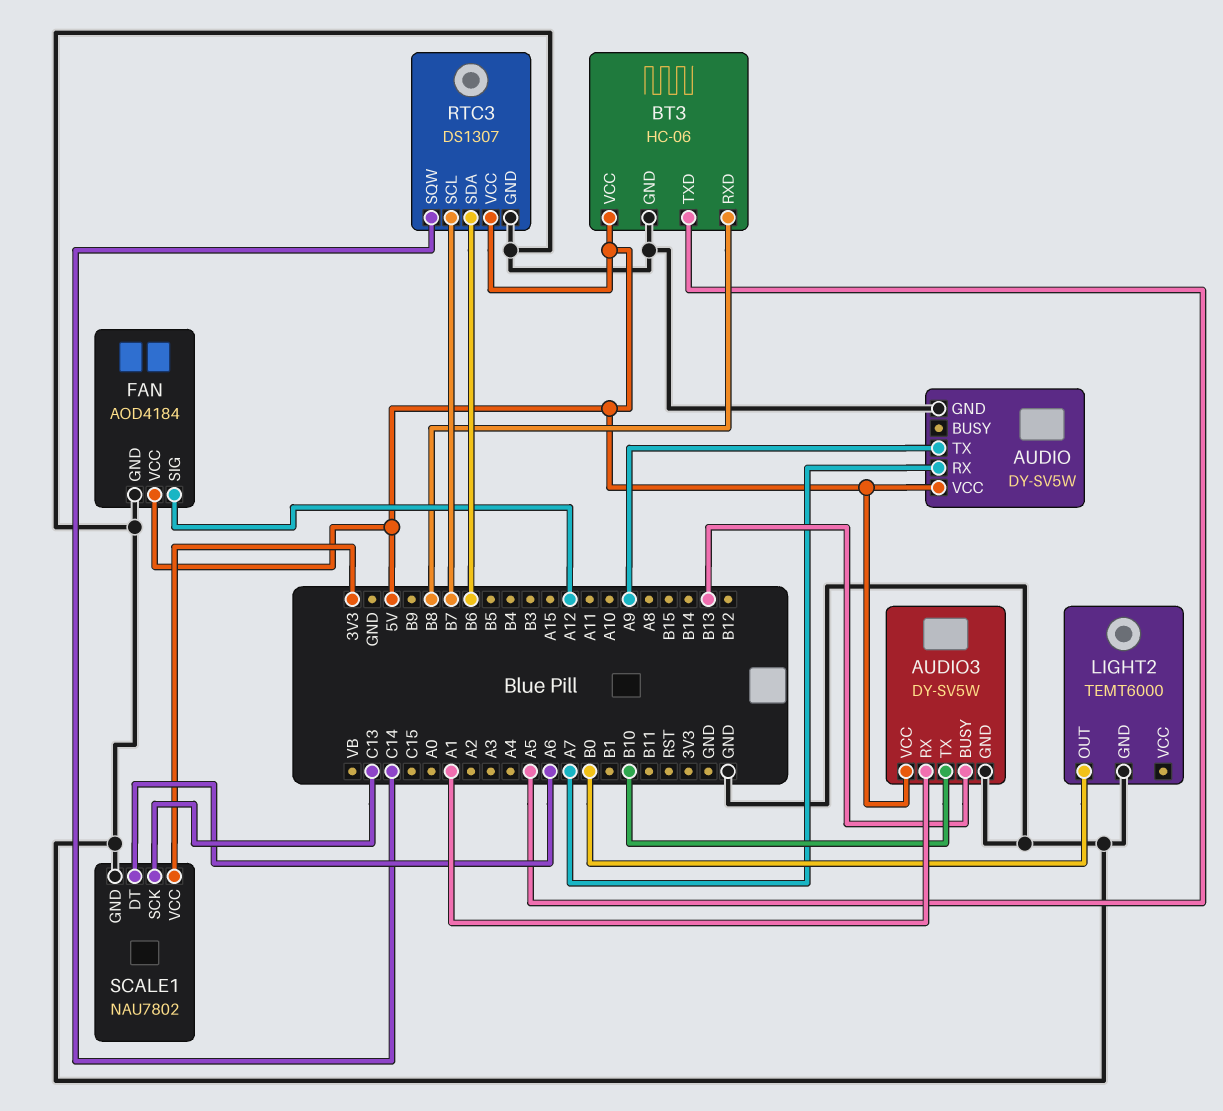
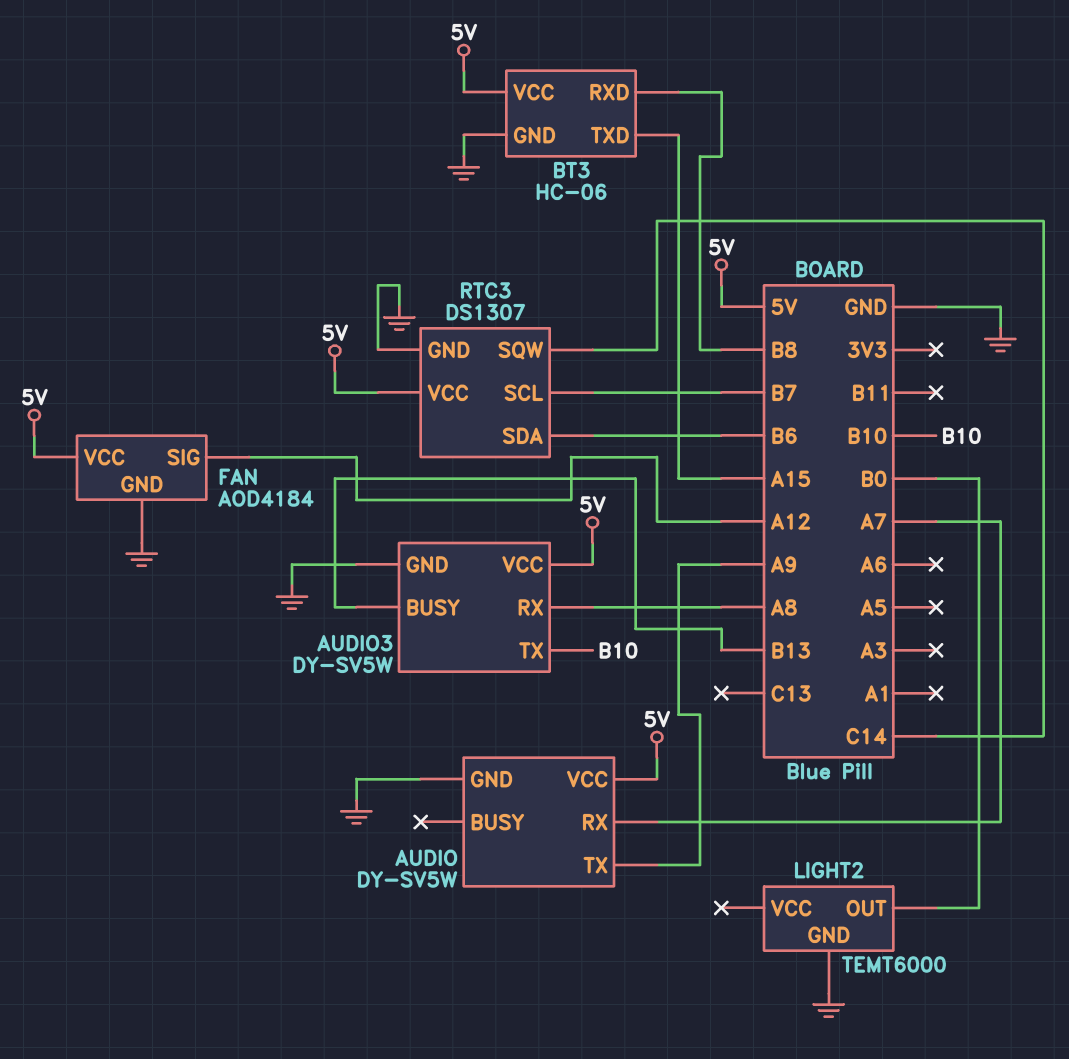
AUDIO3 pin RX: A1 -> A8
BT3 pin TXD: A5 -> A15
SCALE1: NAU7802 -> none
SCALE1 pin DT: A6 -> none
SCALE1 pin GND: GND -> none
SCALE1 pin SCK: C13 -> none
SCALE1 pin VCC: 3V3 -> none

